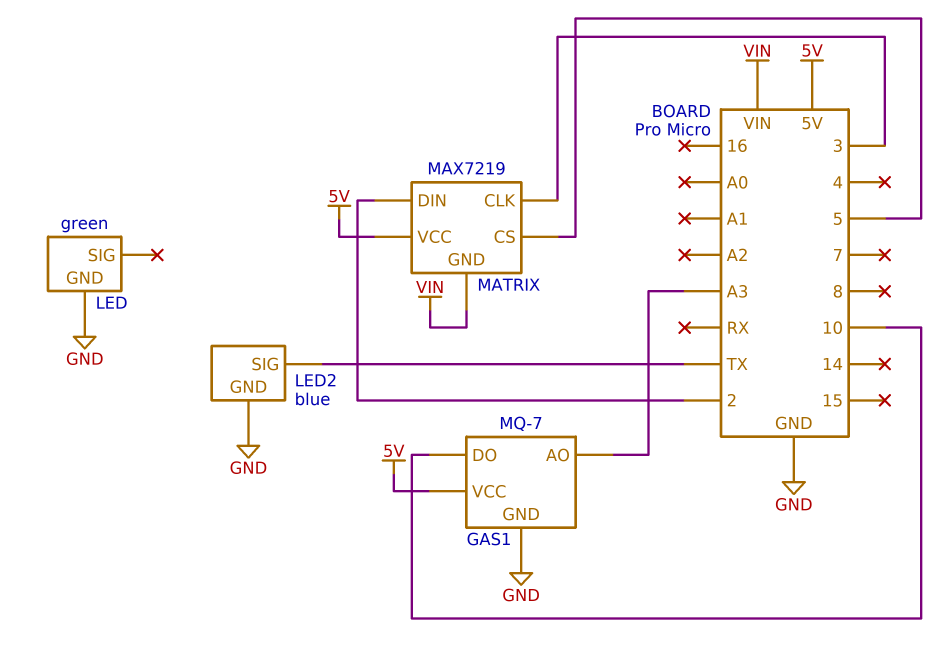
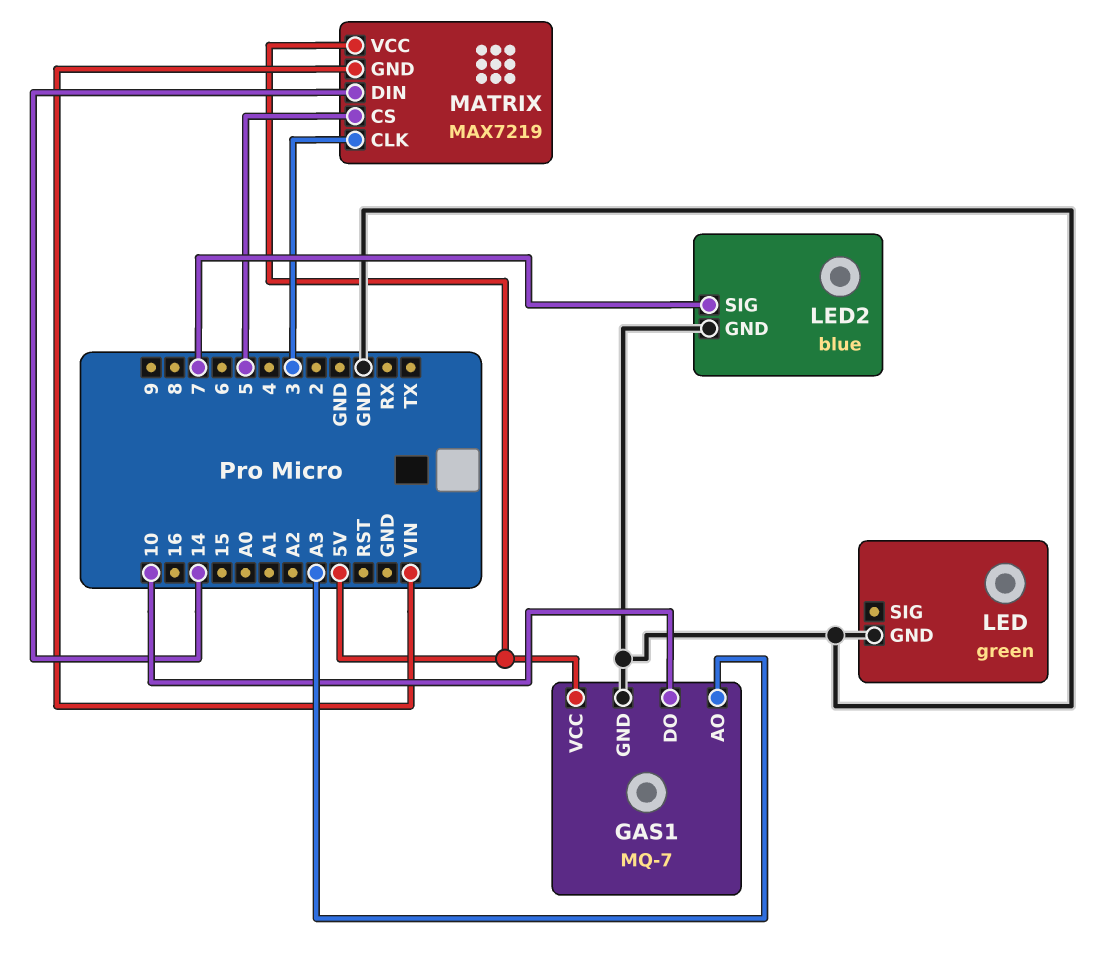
LED2 pin SIG: TX -> 7
MATRIX pin DIN: 2 -> 14

